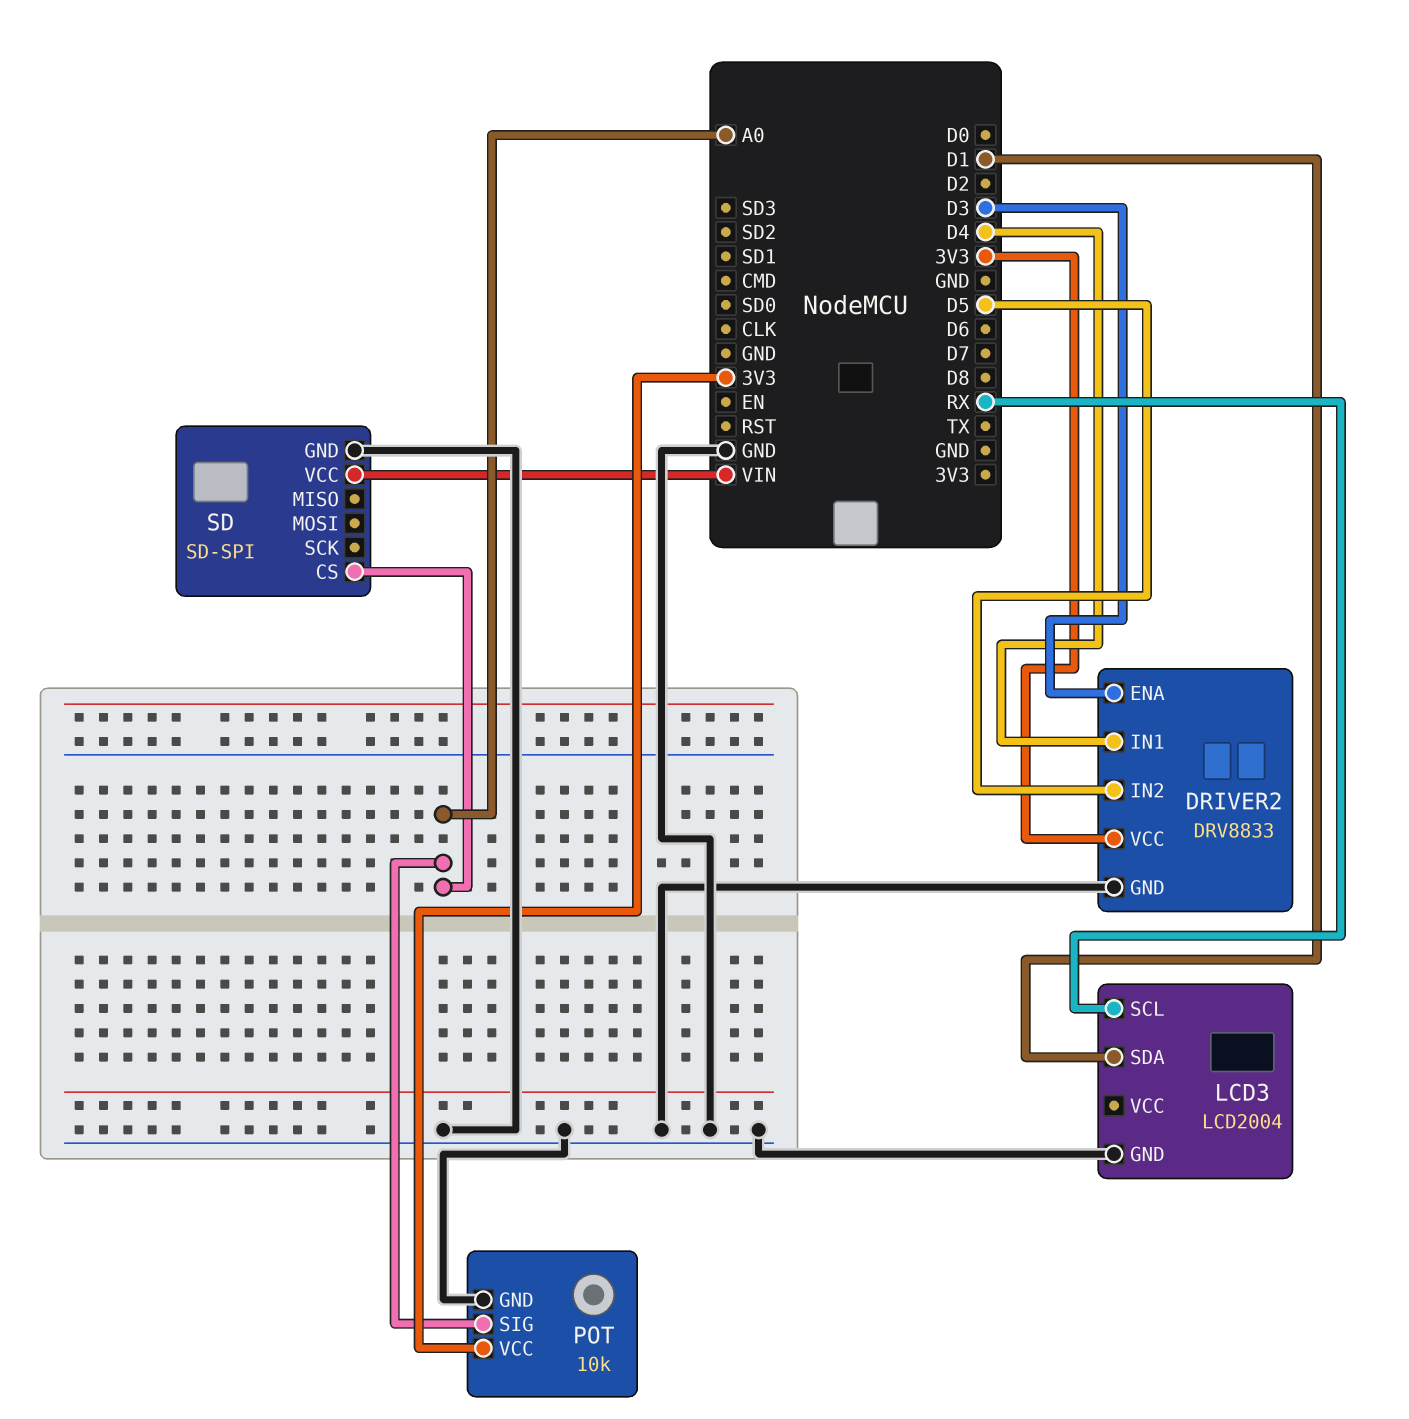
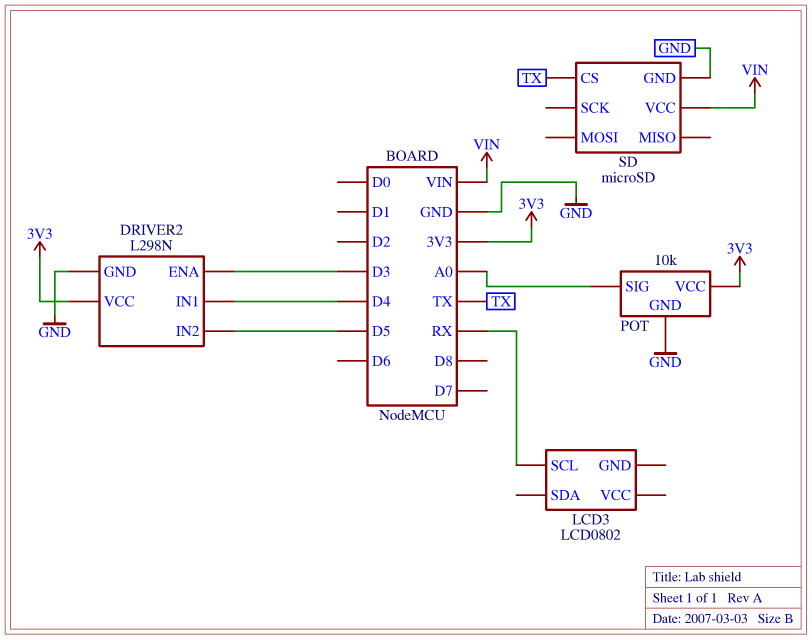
DRIVER2: DRV8833 -> L298N
LCD3: LCD2004 -> LCD0802
LCD3 pin GND: GND -> none
LCD3 pin SDA: D1 -> none
SD: SD-SPI -> microSD
SD pin CS: A0 -> TX

